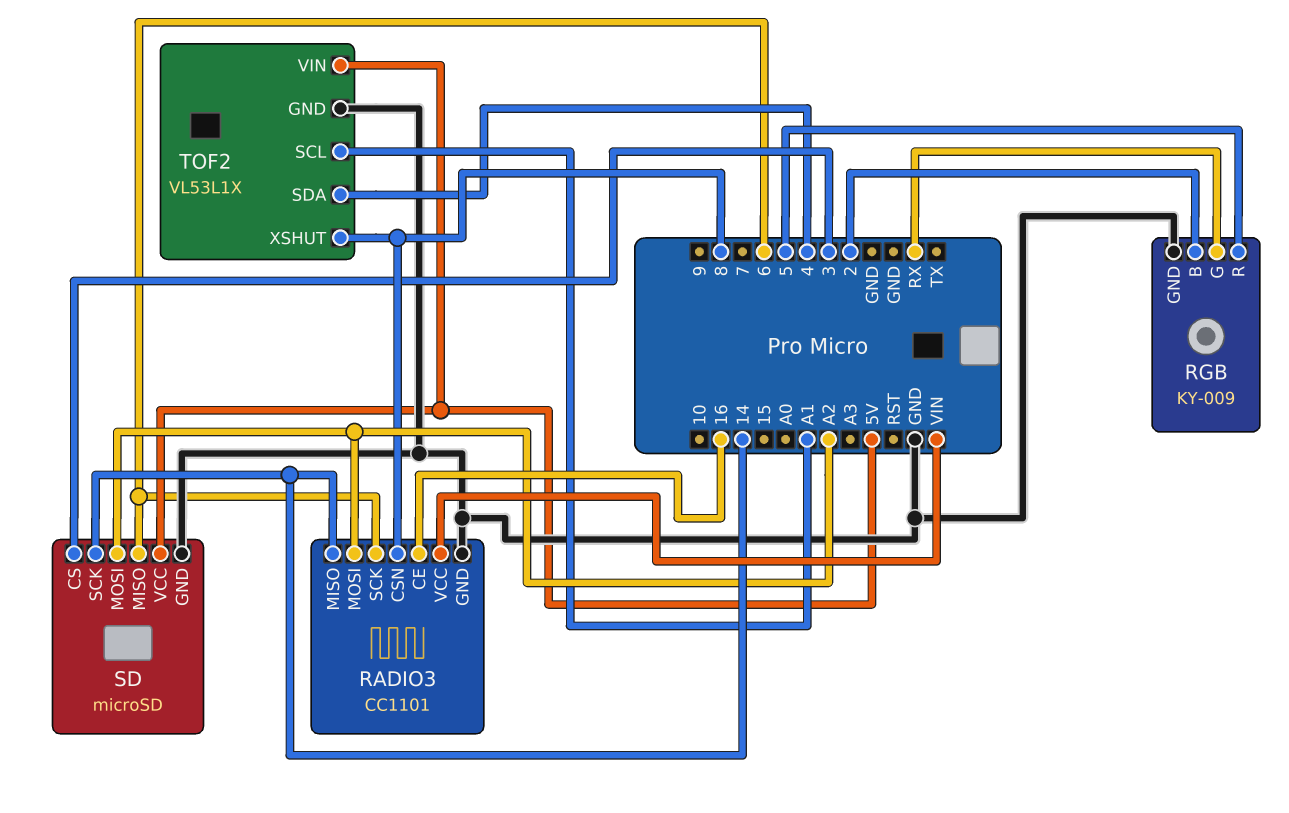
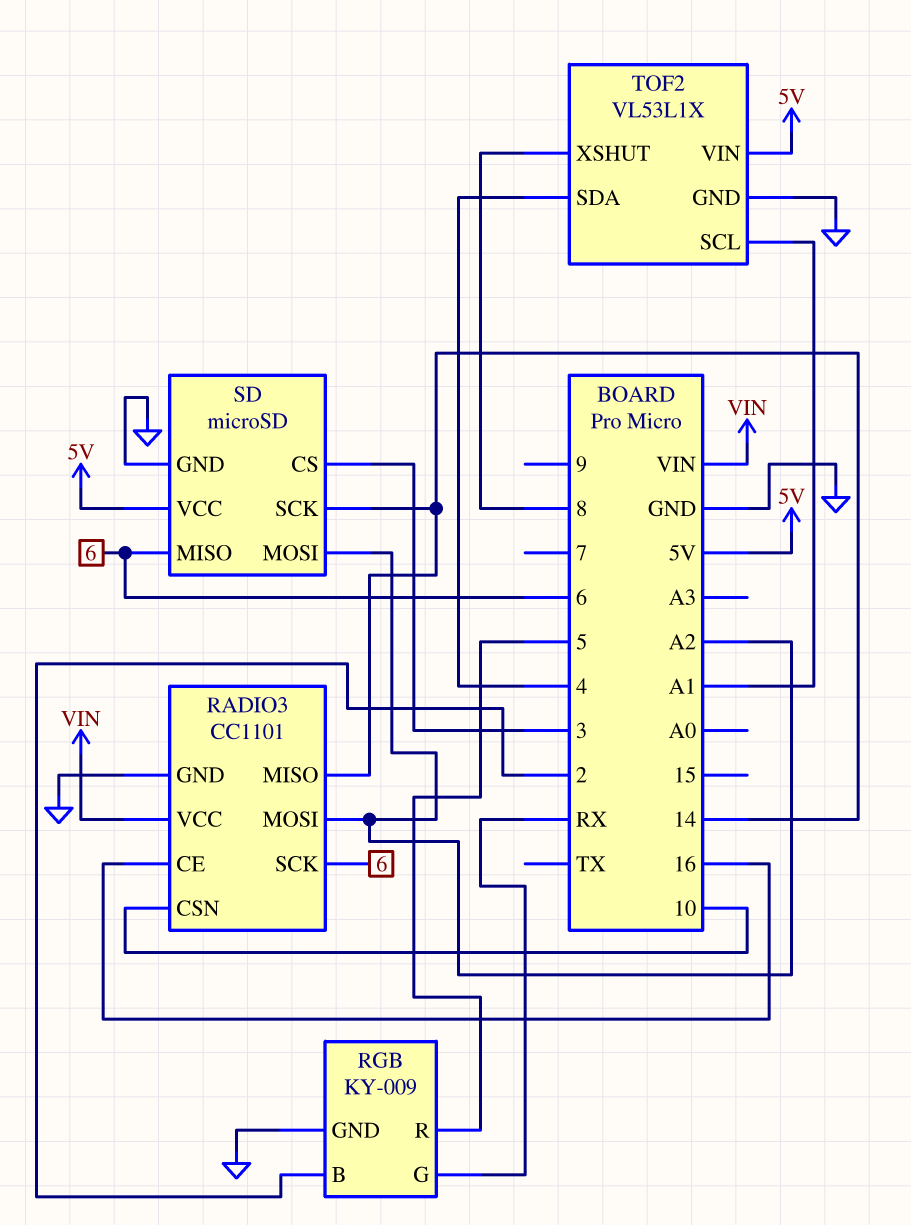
RADIO3 pin CSN: 8 -> 10

